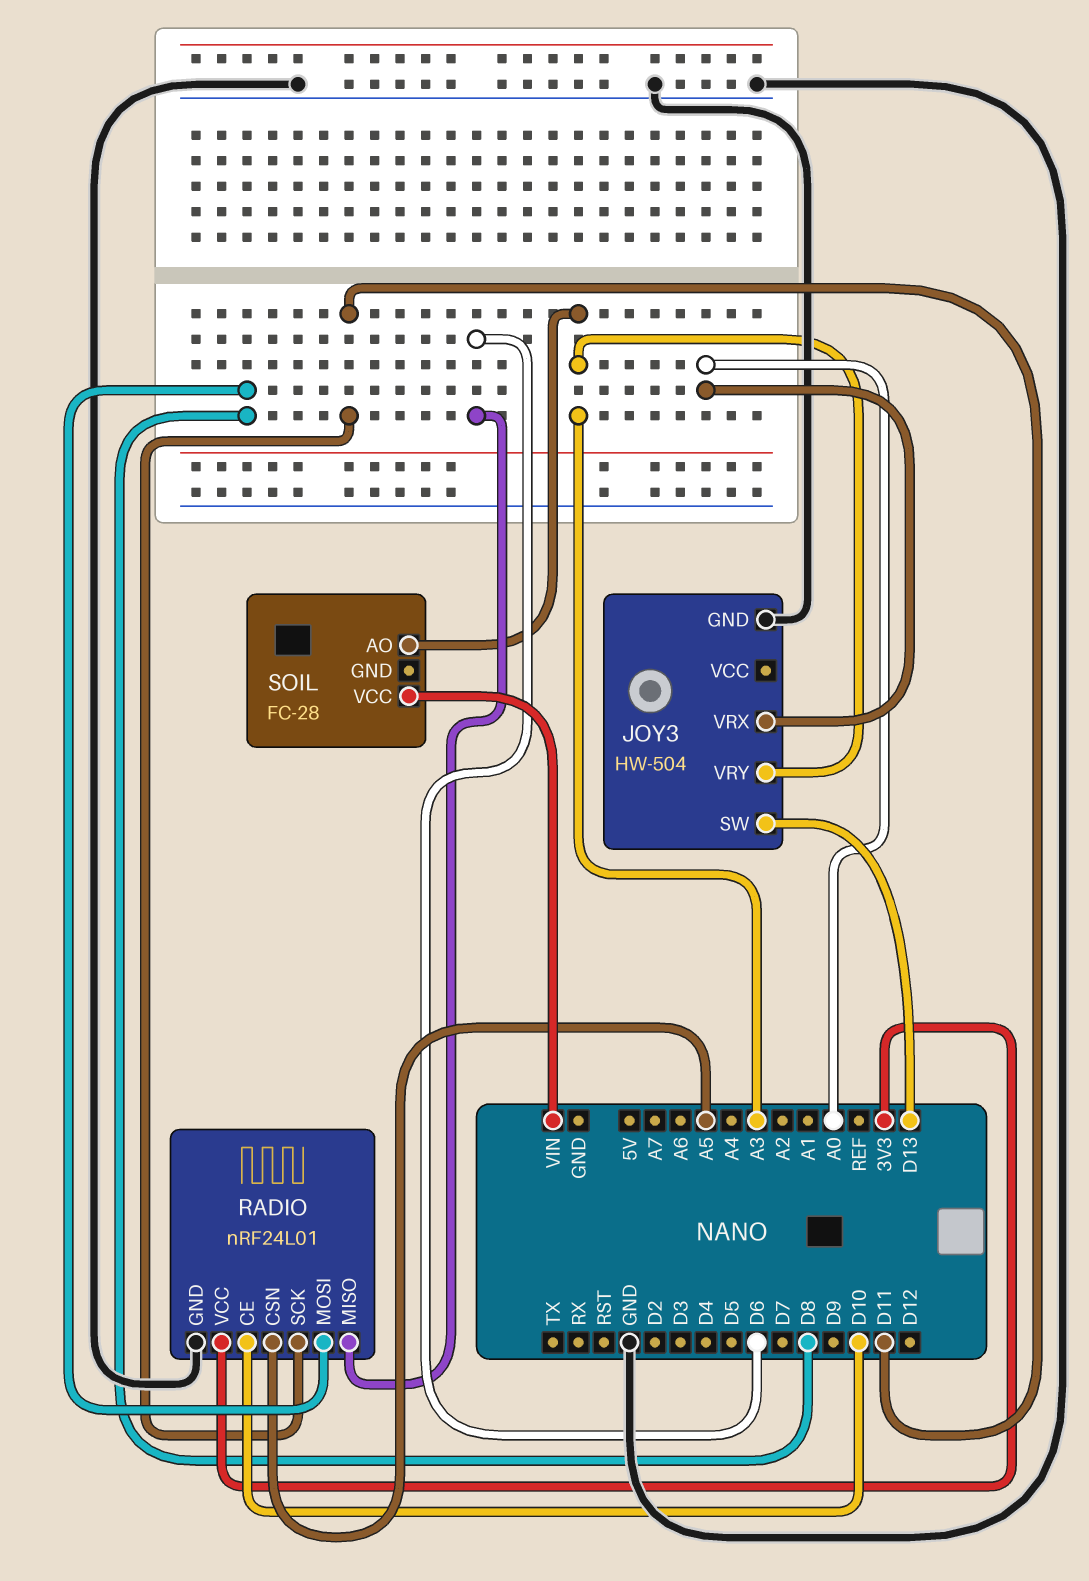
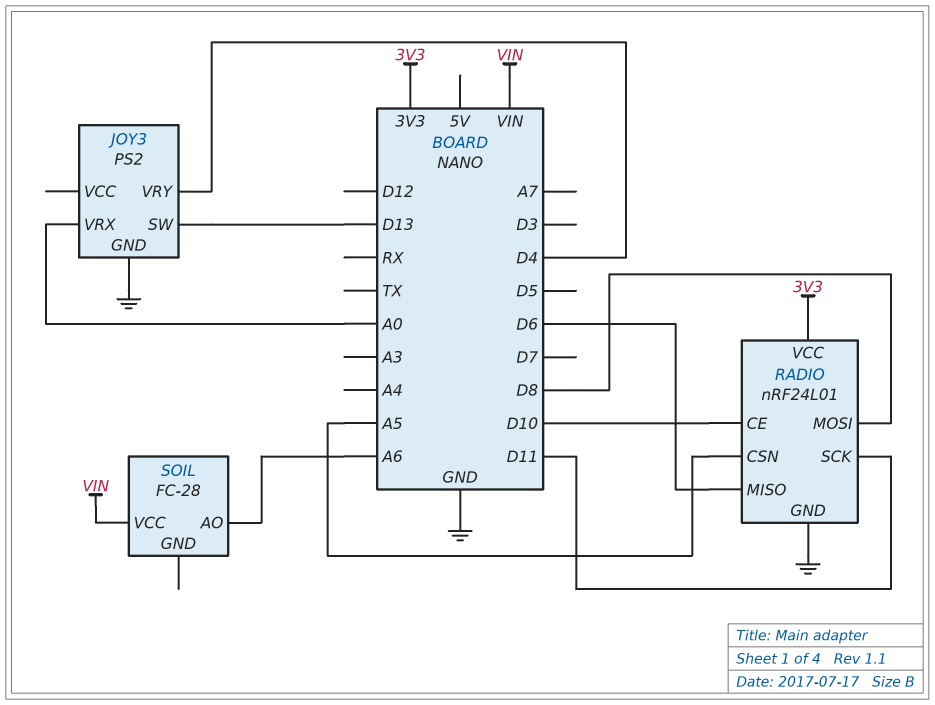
JOY3: HW-504 -> PS2
JOY3 pin VRY: A3 -> D4
SOIL pin AO: A3 -> A6

